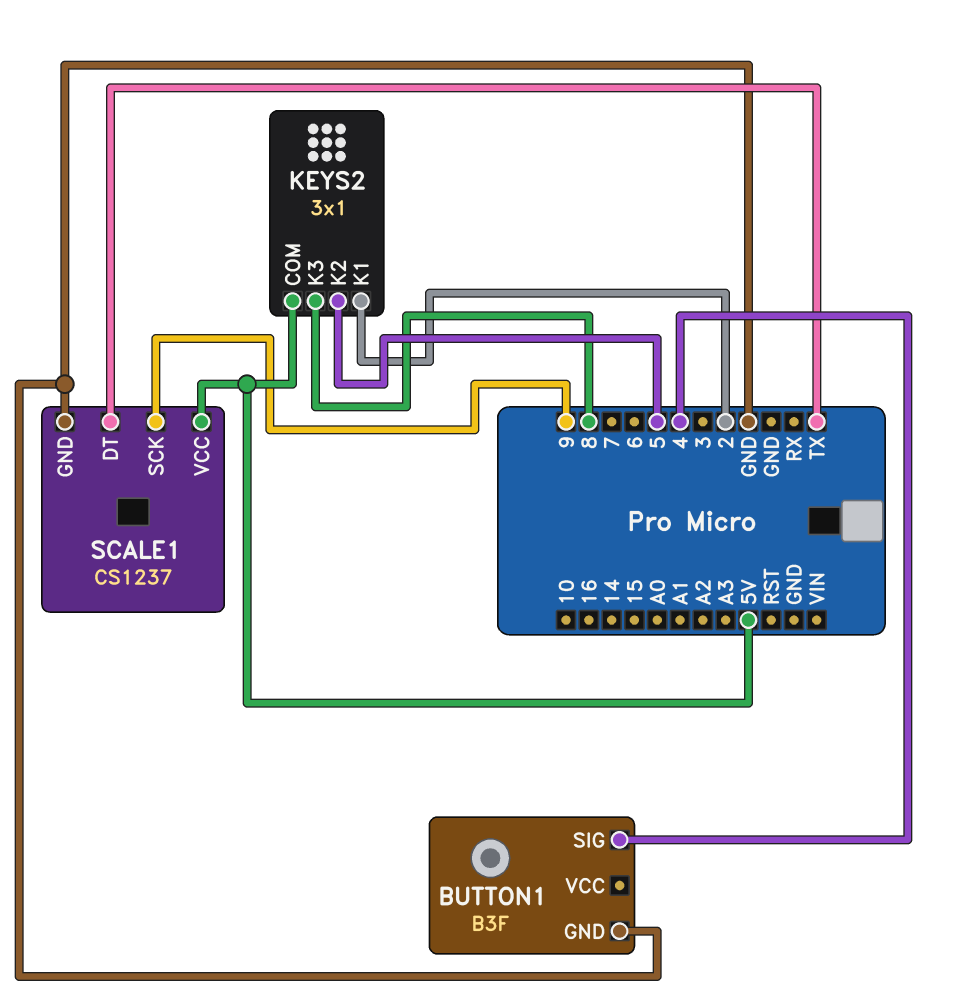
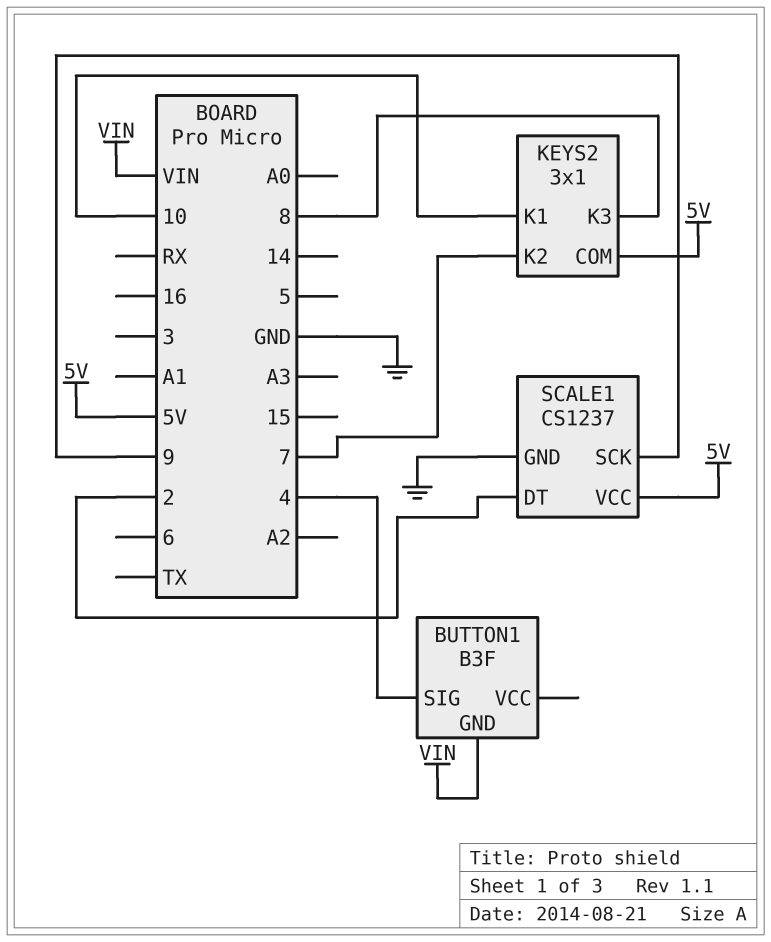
BUTTON1 pin GND: GND -> VIN
KEYS2 pin K1: 2 -> 10
KEYS2 pin K2: 5 -> 7
SCALE1 pin DT: TX -> 2

